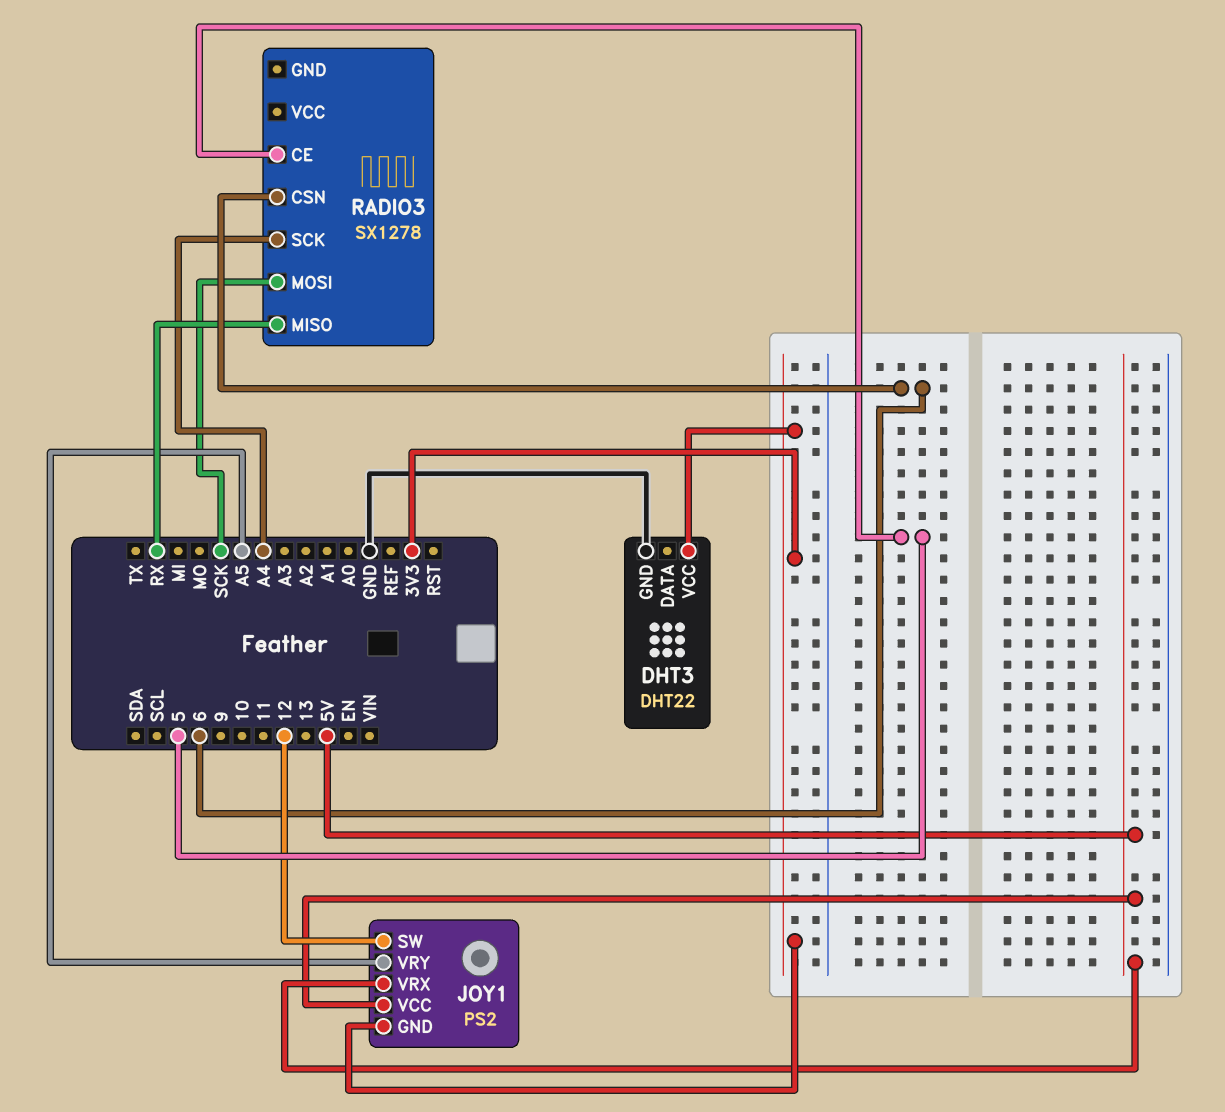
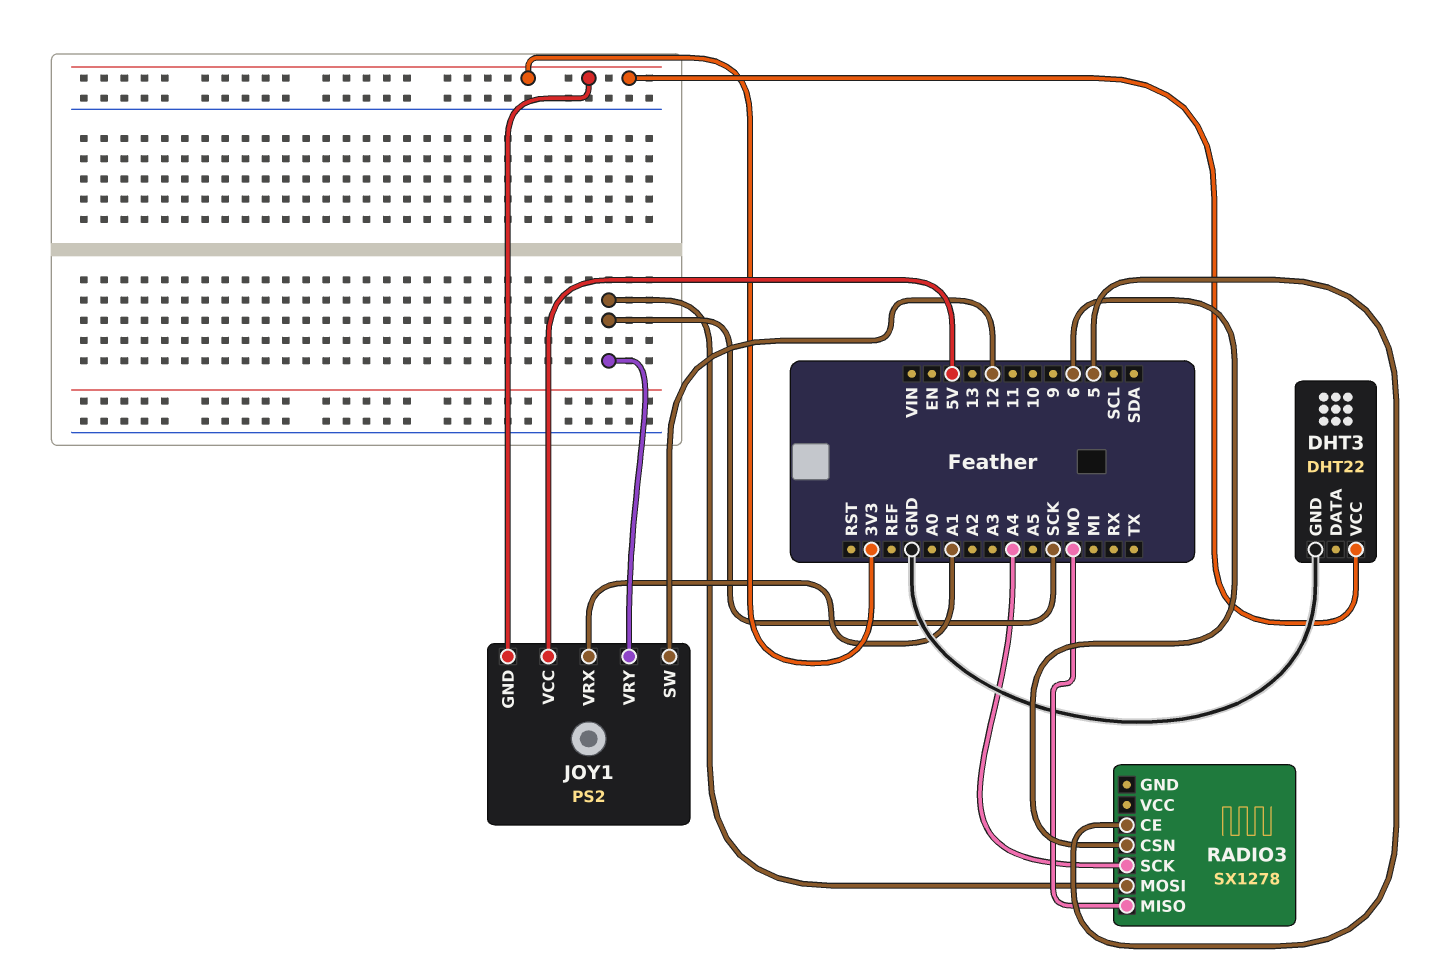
JOY1 pin VRX: 5V -> A1
JOY1 pin VRY: A5 -> SCK
RADIO3 pin MISO: RX -> MO

